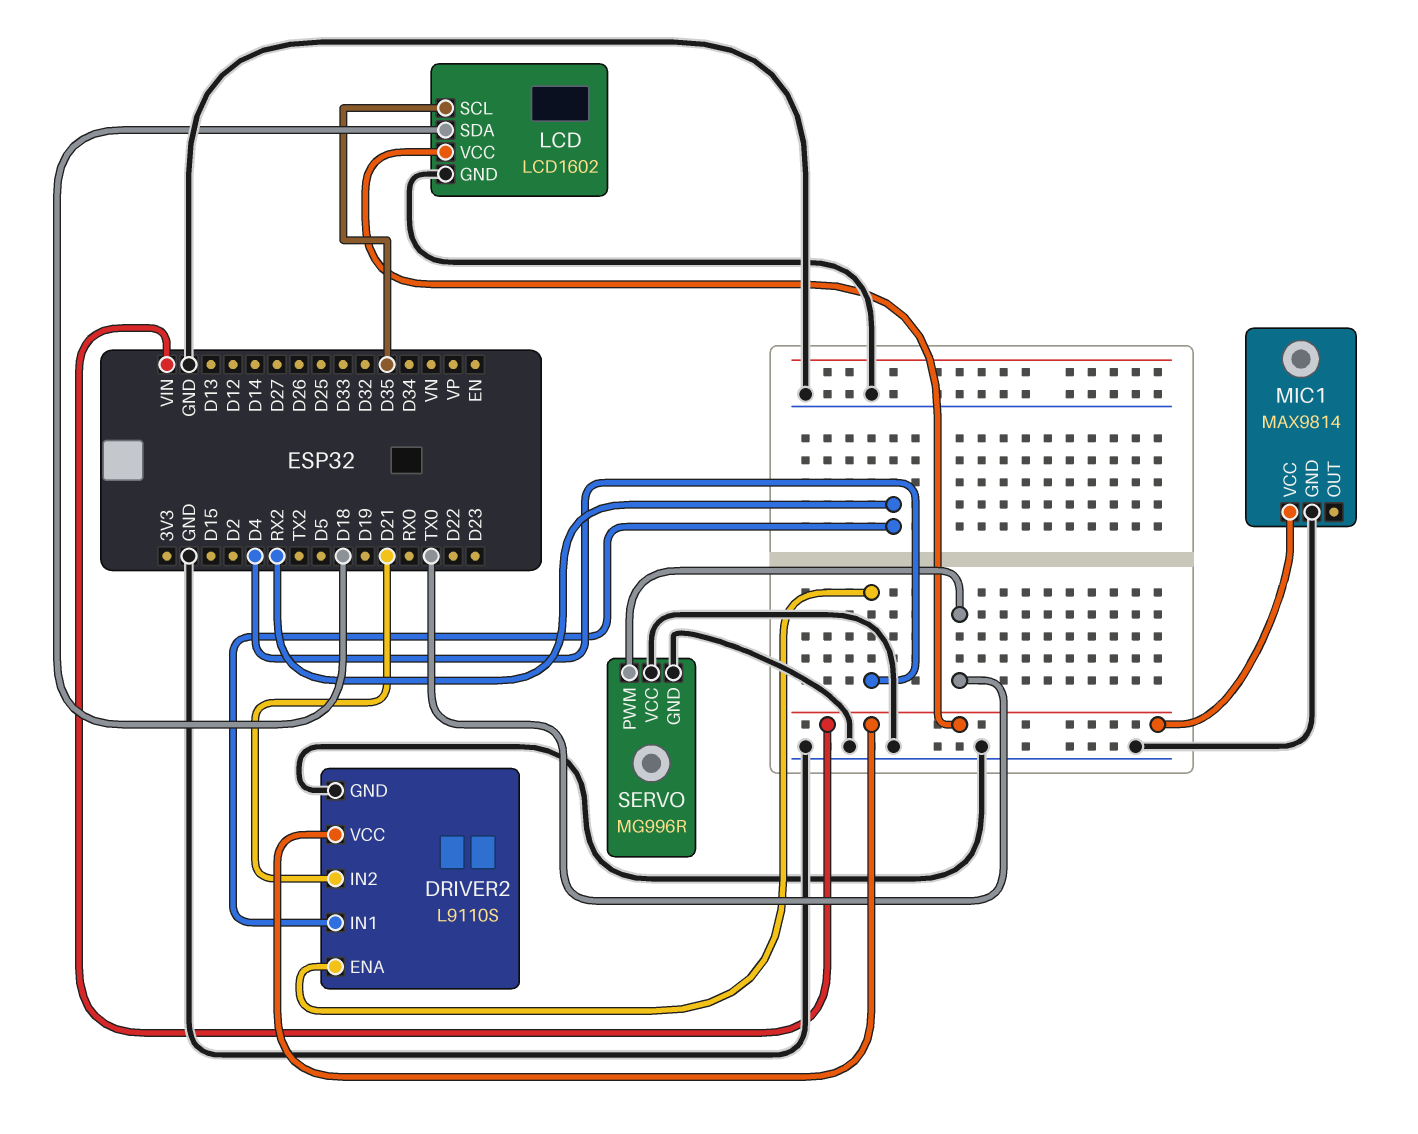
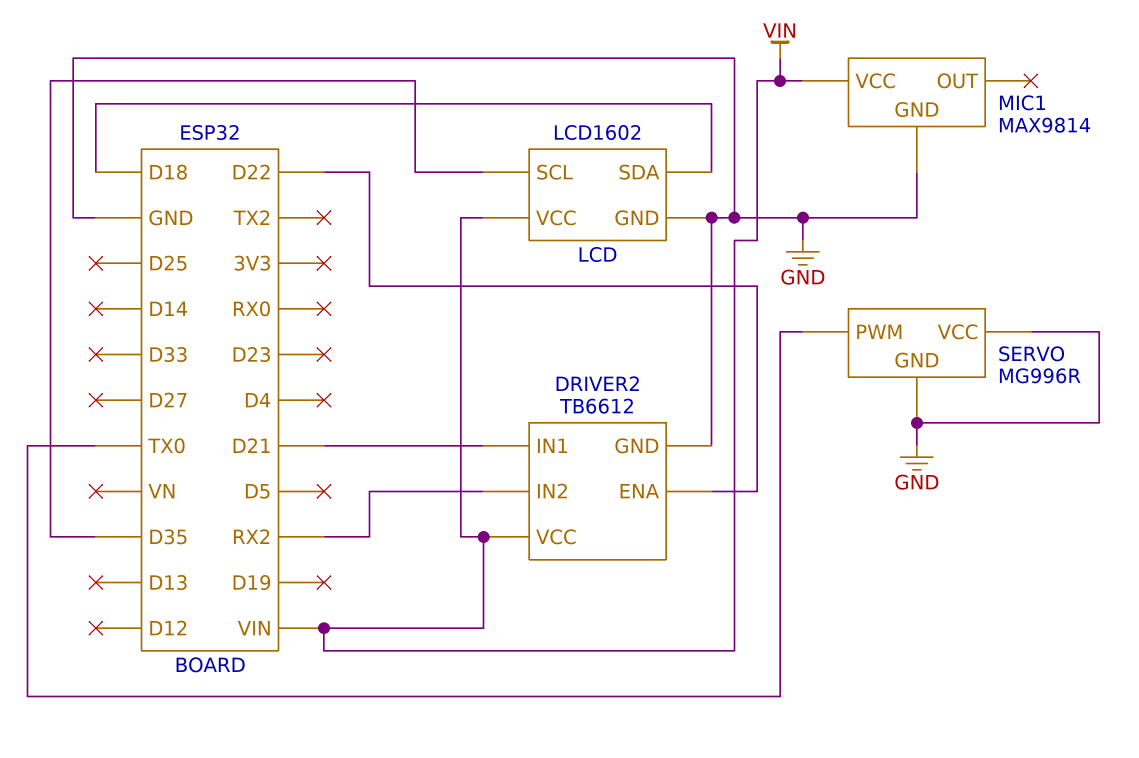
DRIVER2: L9110S -> TB6612
DRIVER2 pin ENA: D4 -> D22
DRIVER2 pin IN1: RX2 -> D21
DRIVER2 pin IN2: D21 -> RX2

